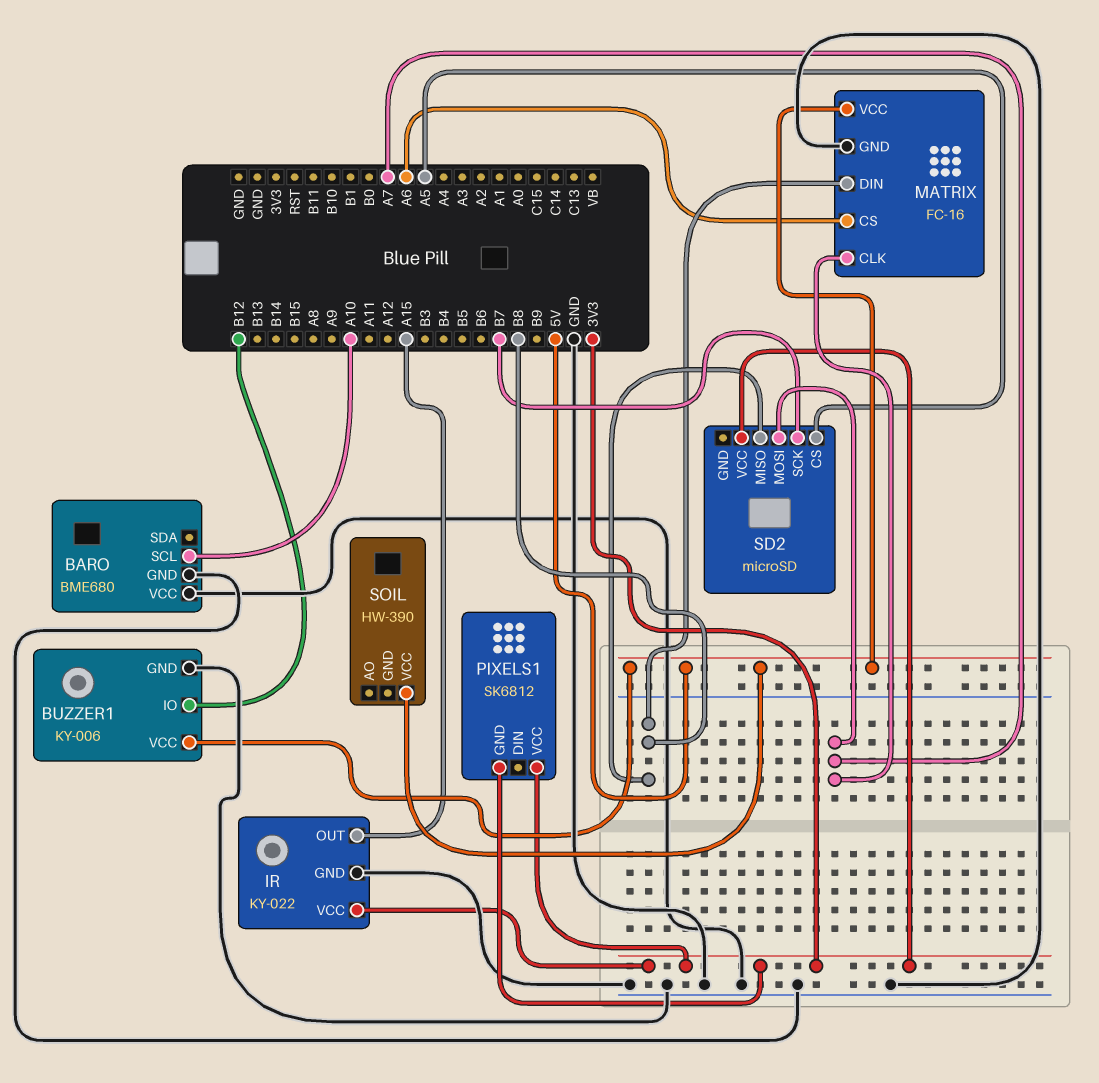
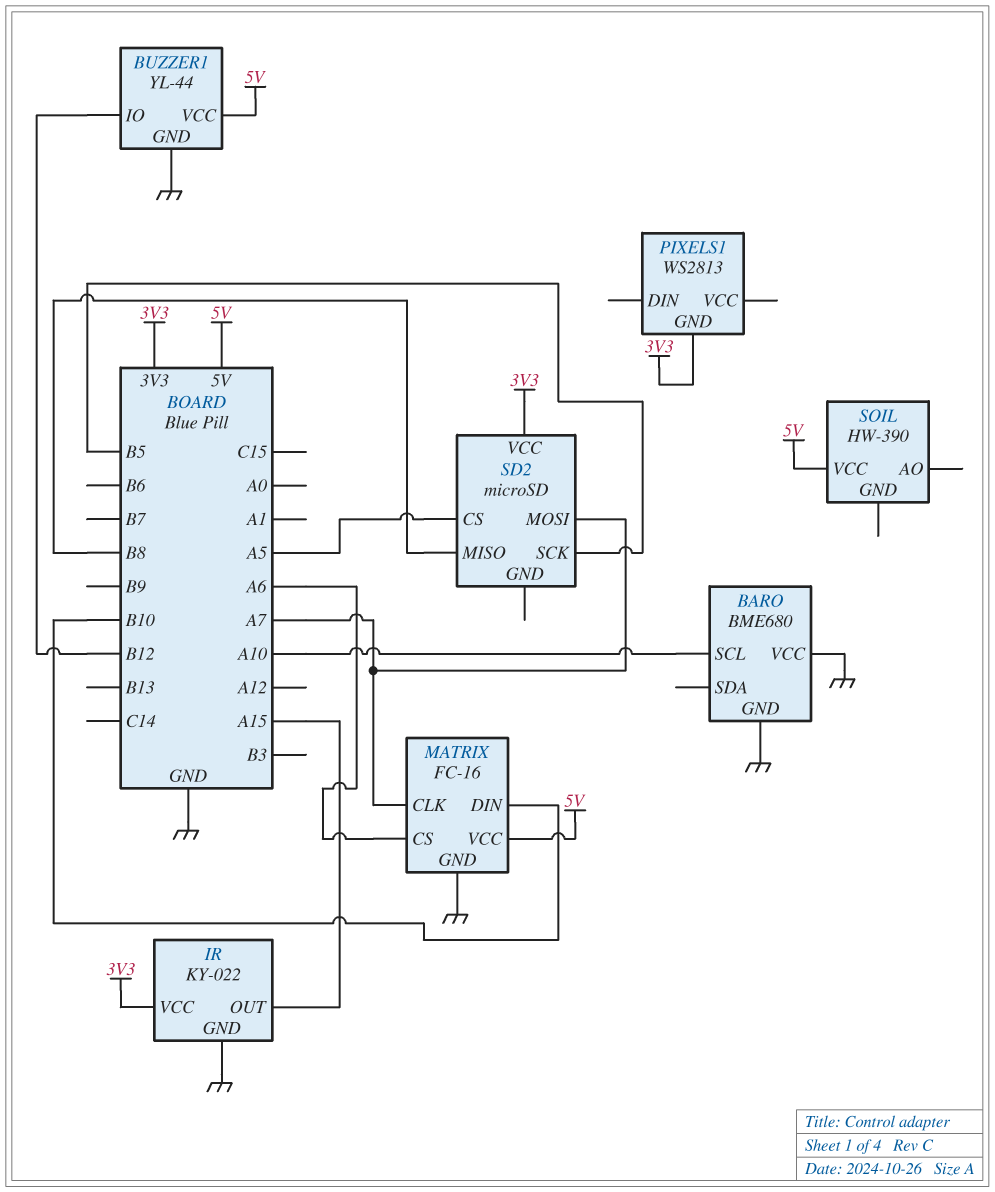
BUZZER1: KY-006 -> YL-44
MATRIX pin DIN: B8 -> B10
PIXELS1: SK6812 -> WS2813
PIXELS1 pin VCC: 3V3 -> none
SD2 pin SCK: B7 -> B5

